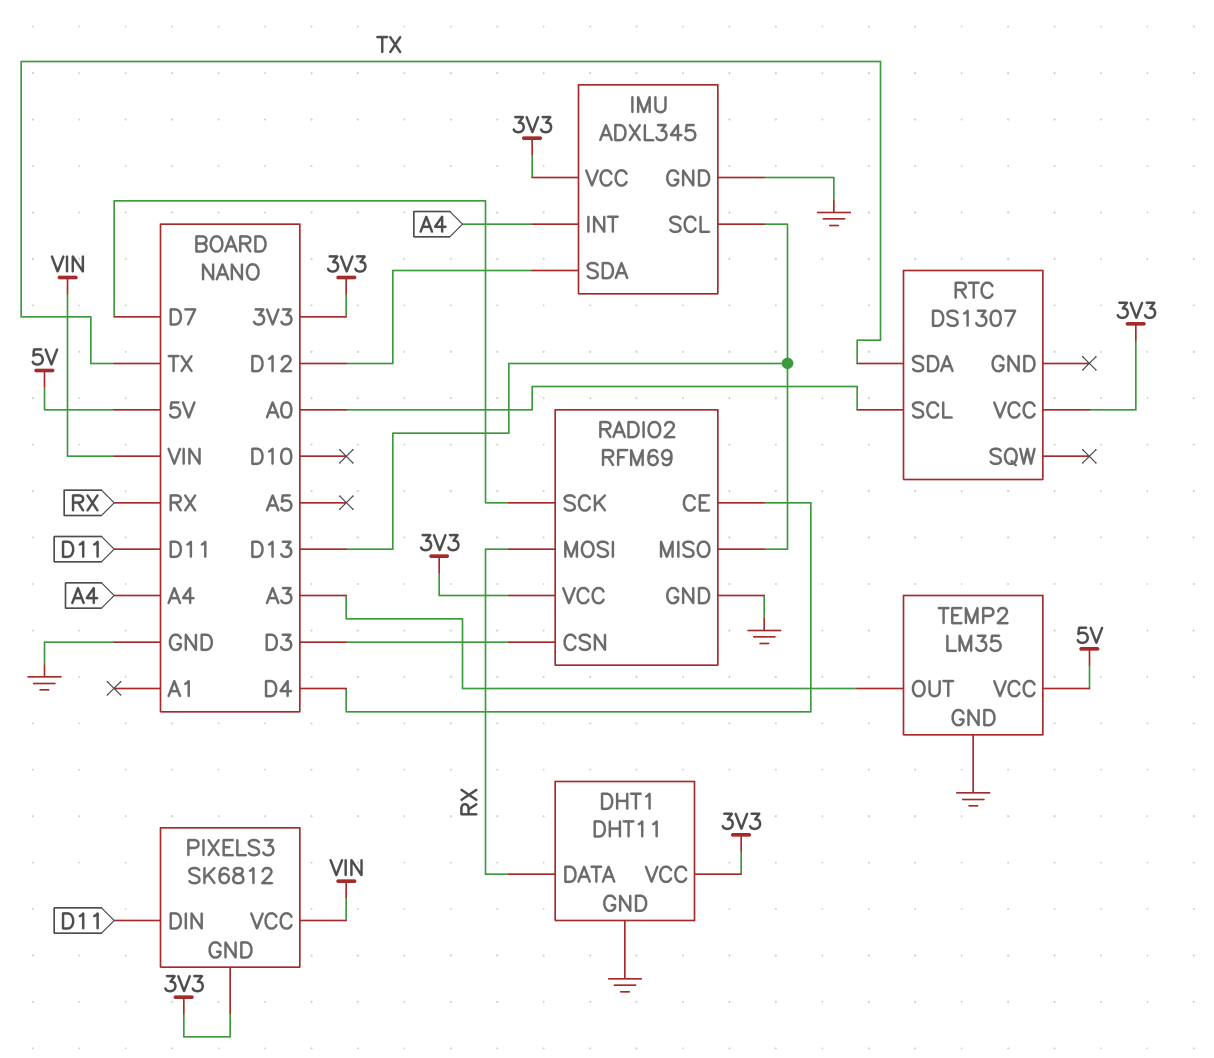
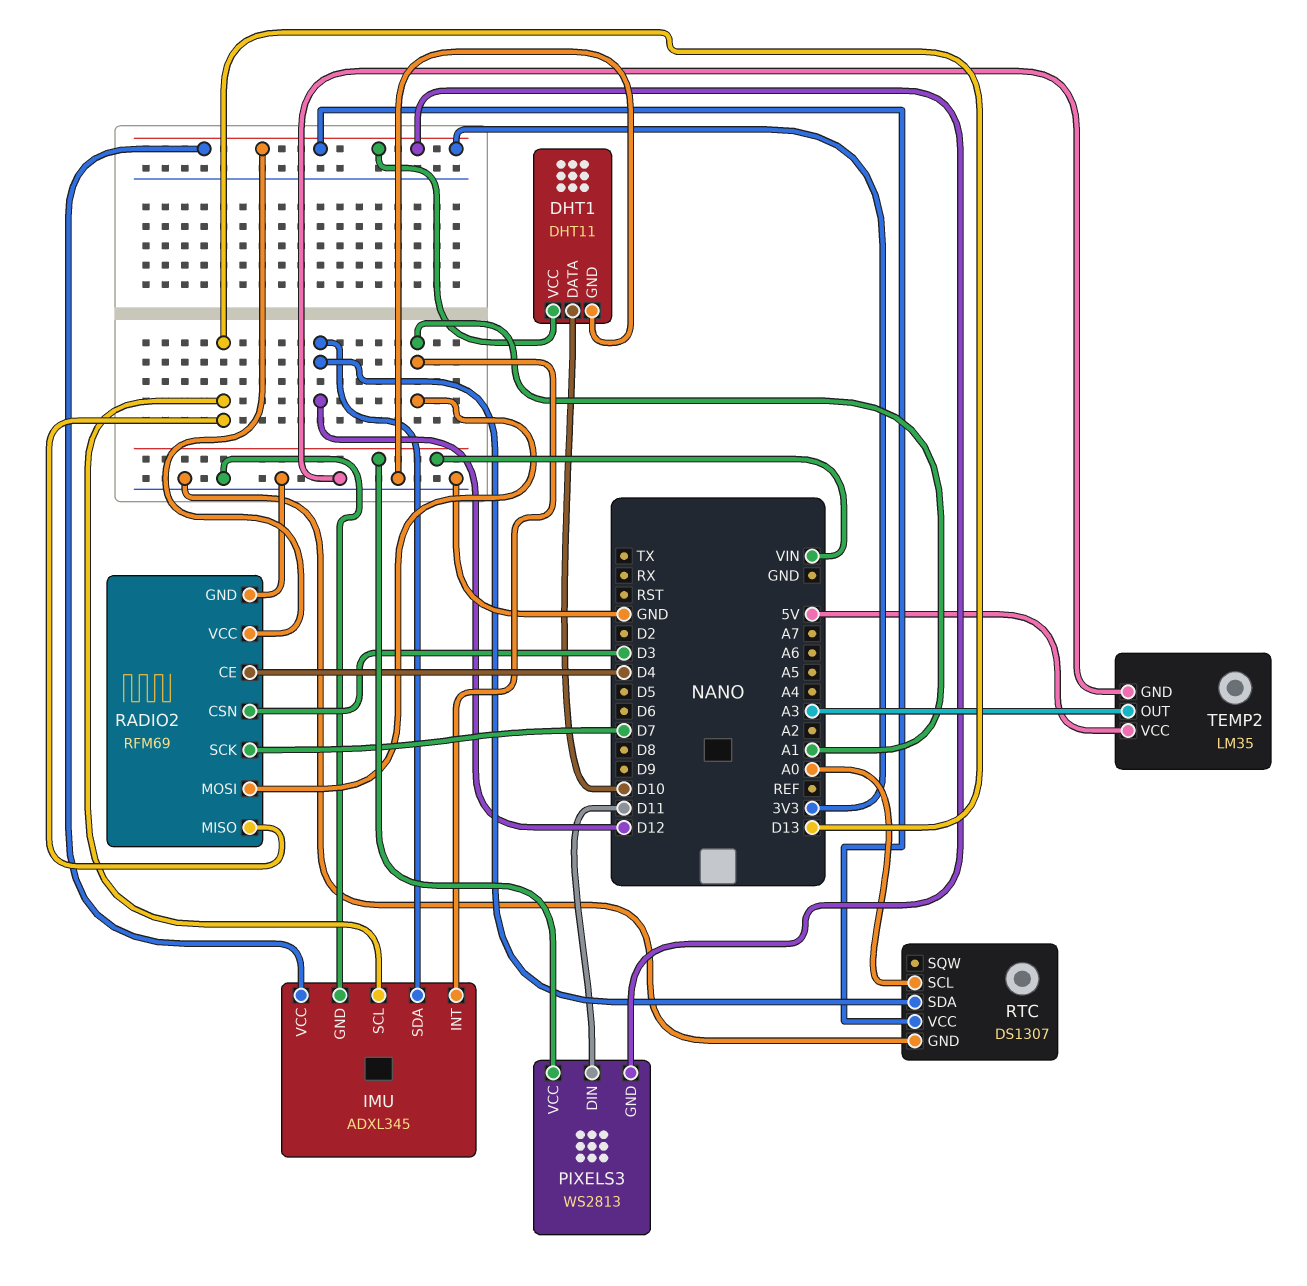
DHT1 pin DATA: RX -> D10
IMU pin INT: A4 -> A1
PIXELS3: SK6812 -> WS2813
RADIO2 pin MOSI: RX -> A1
RTC pin GND: none -> GND
RTC pin SDA: TX -> D12

